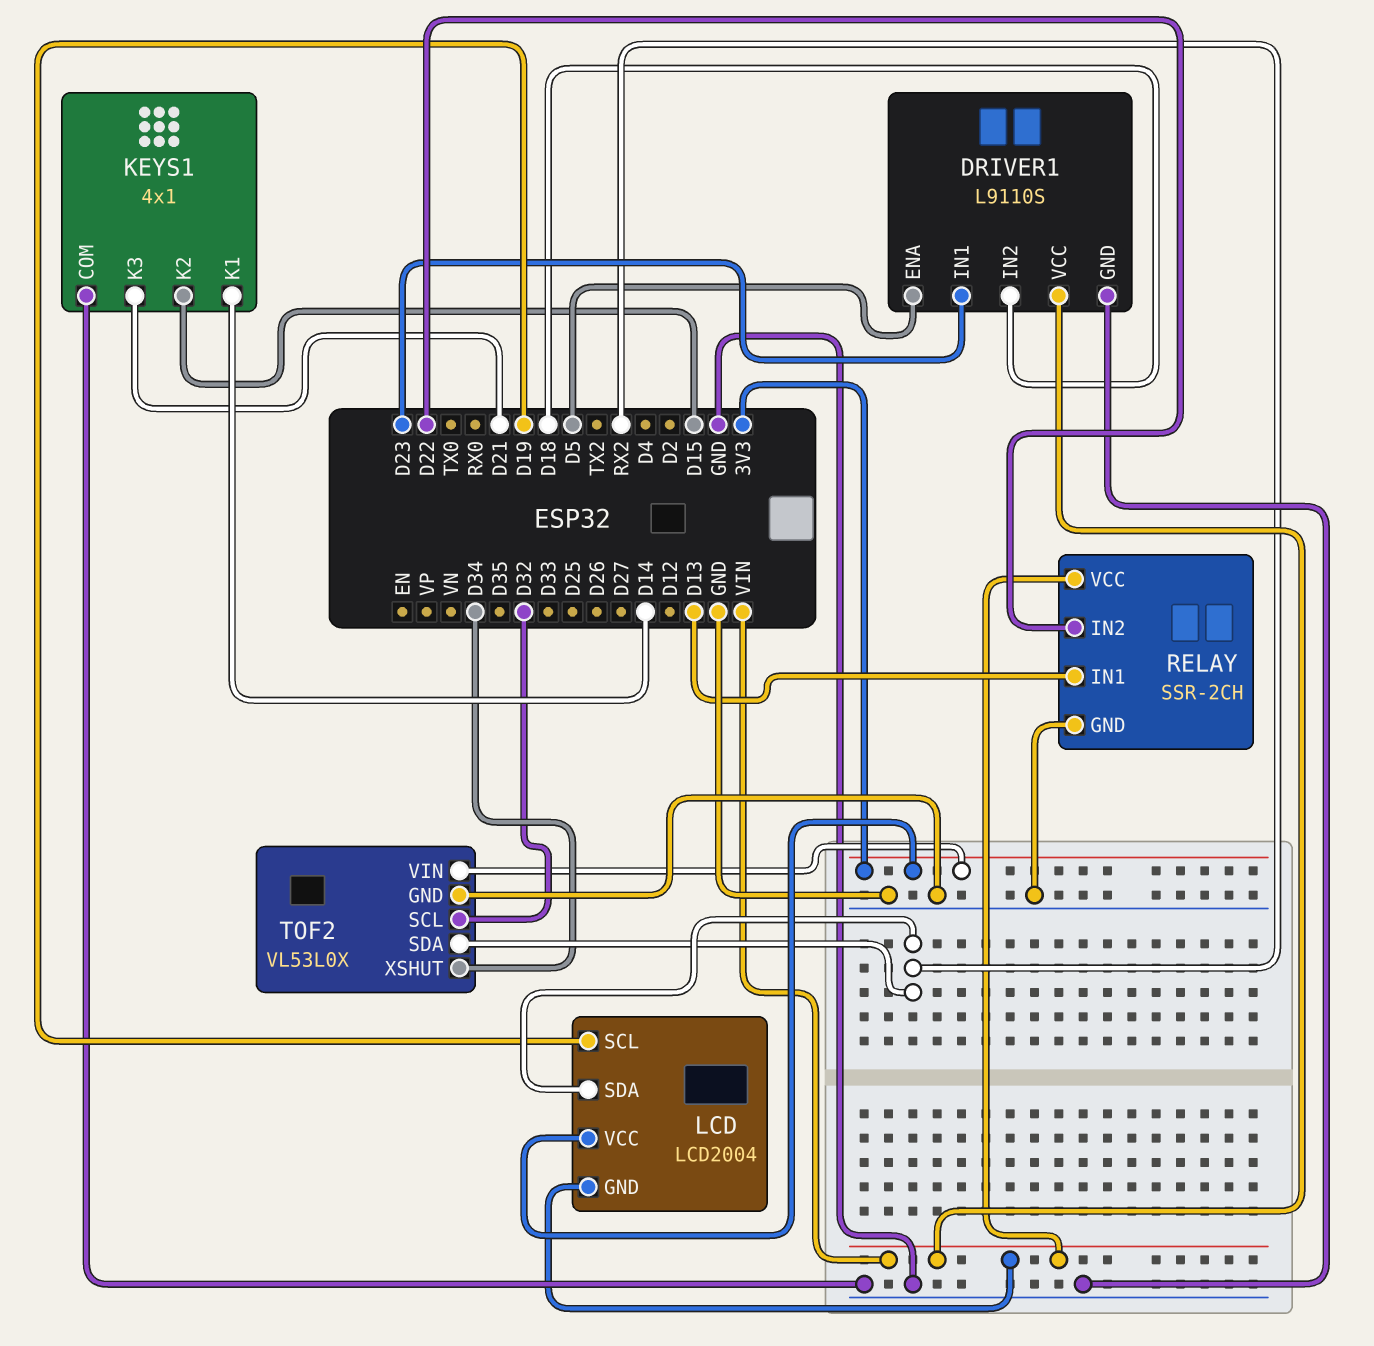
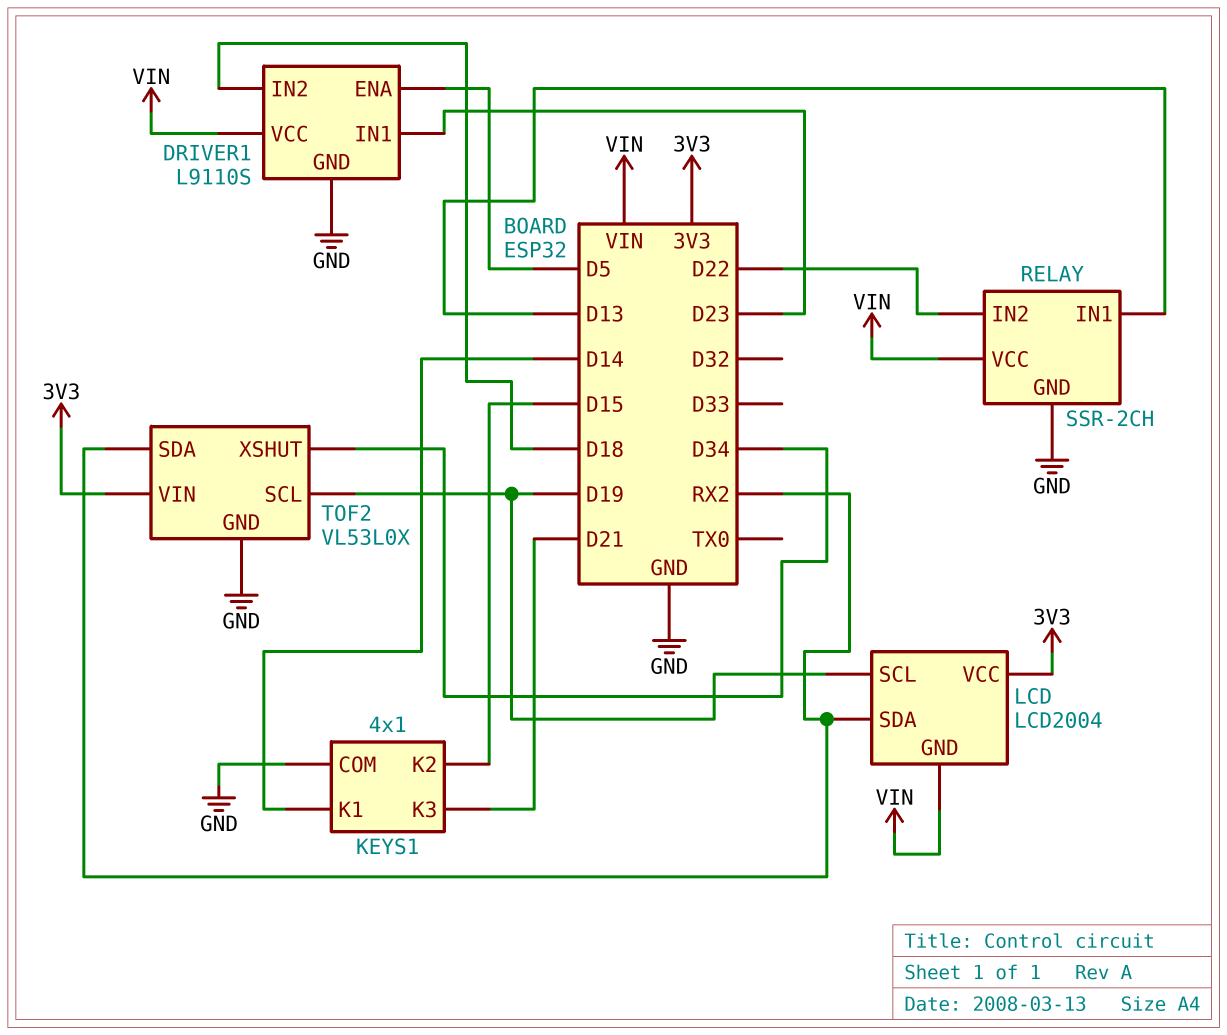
TOF2 pin SCL: D32 -> D19

